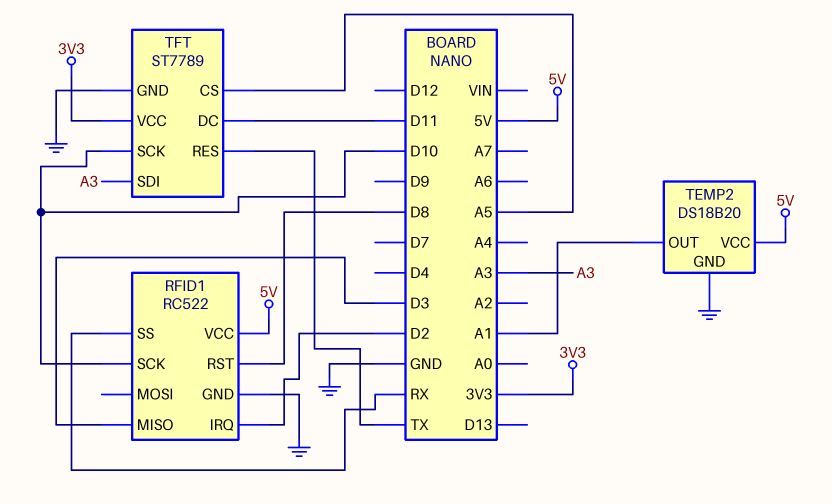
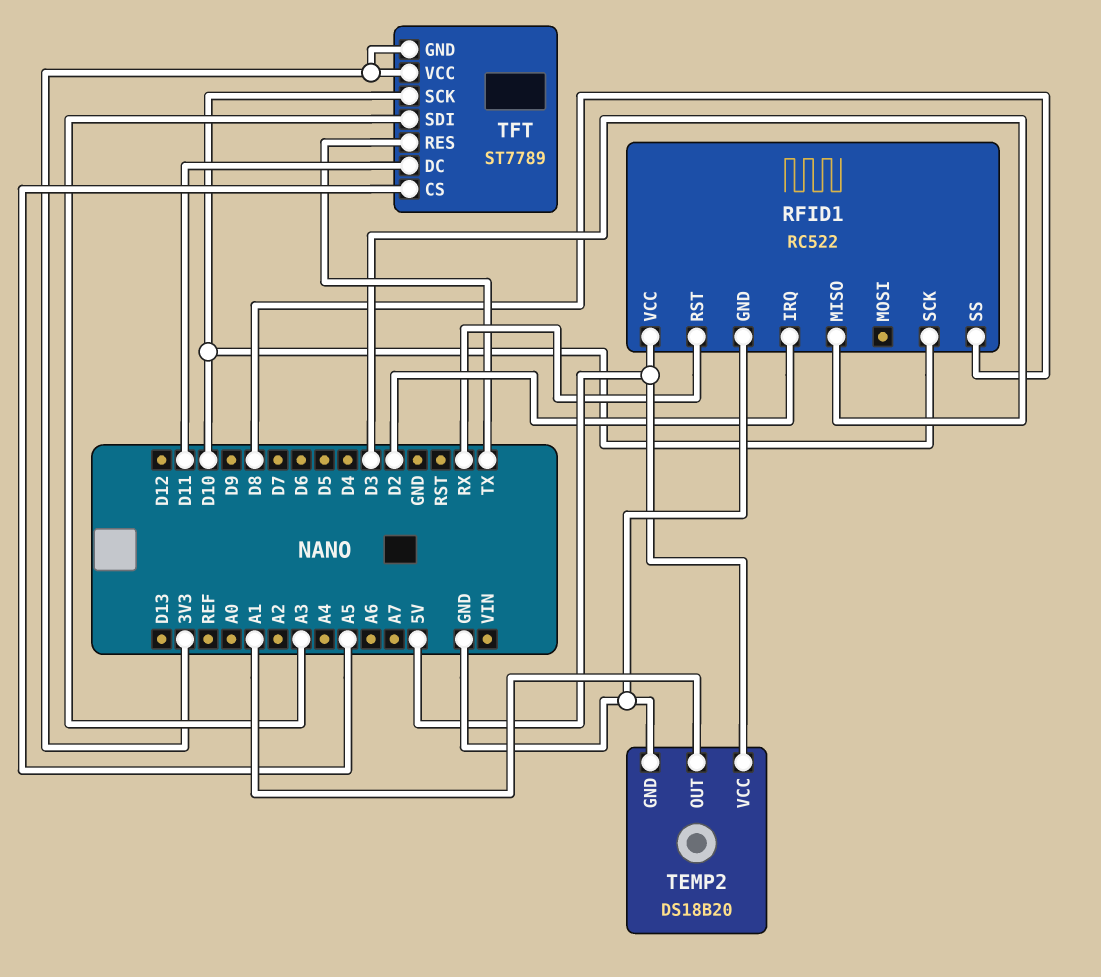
RFID1 pin RST: D8 -> RX
RFID1 pin SS: RX -> D8
TFT pin GND: GND -> 3V3

